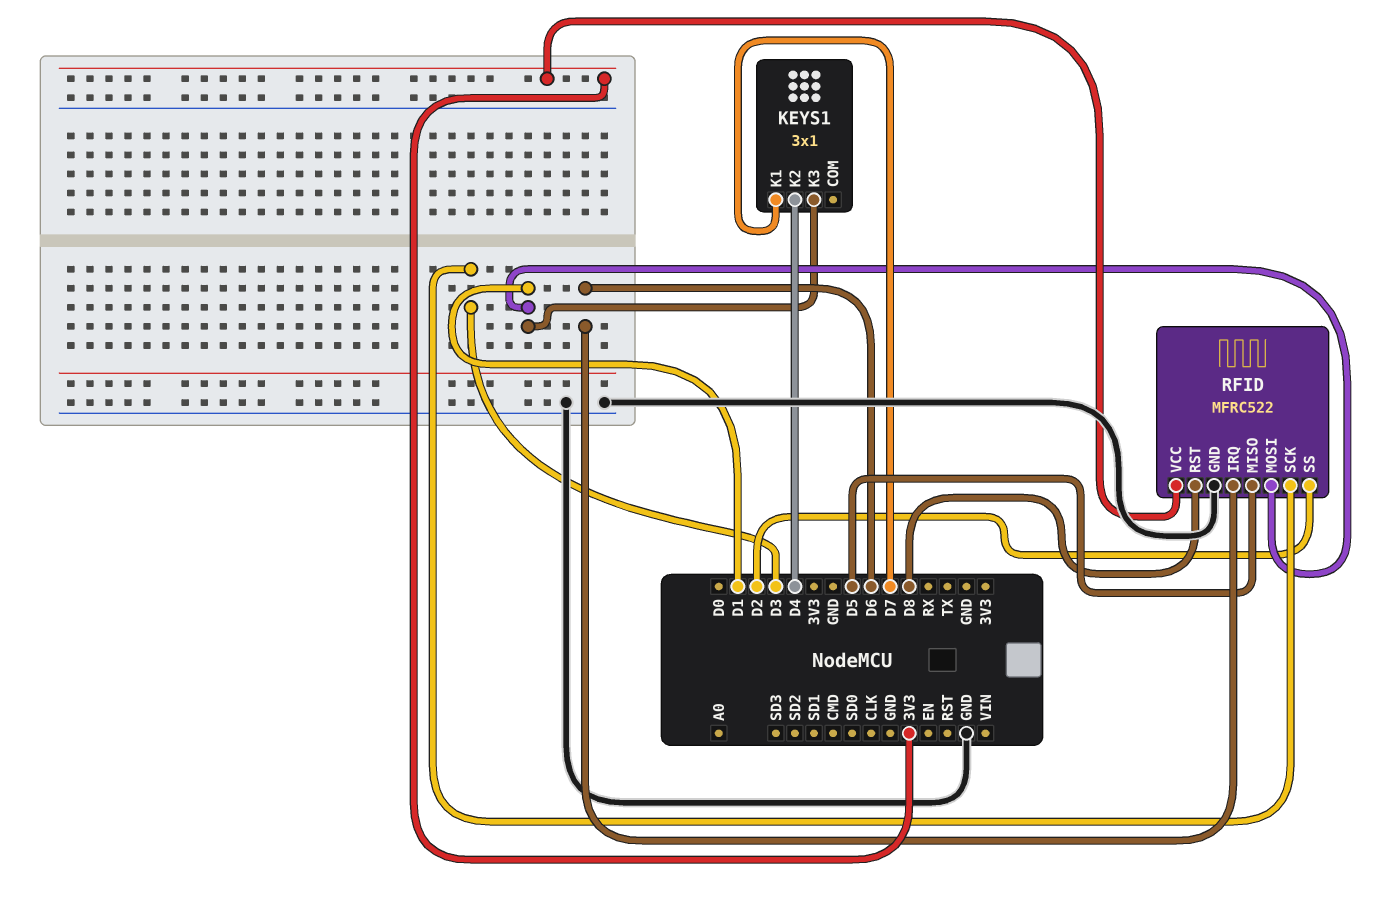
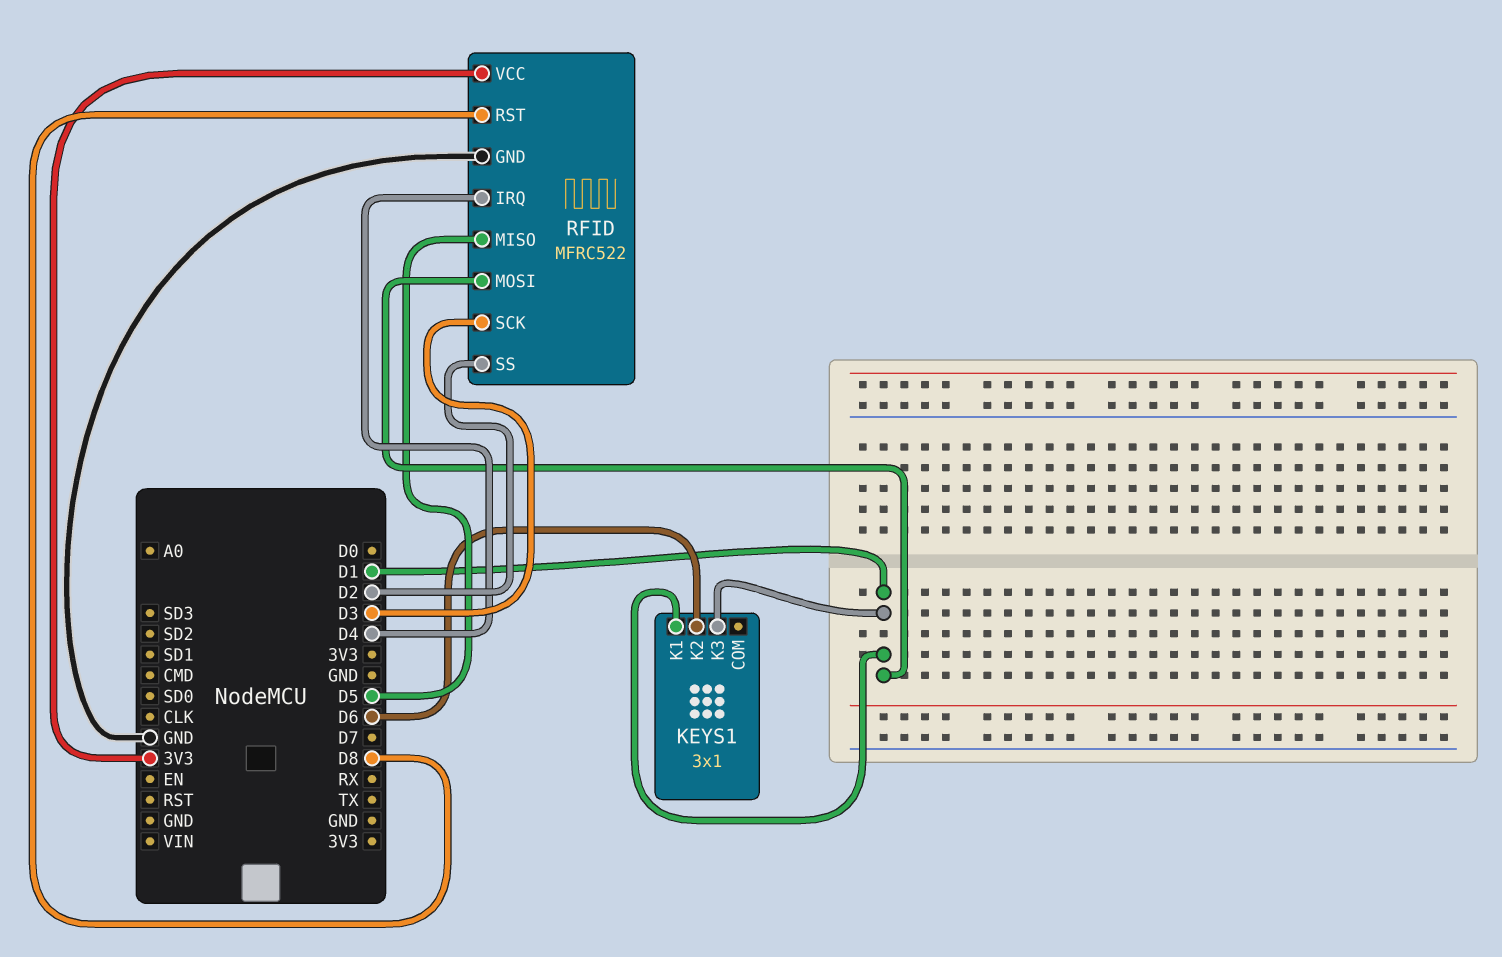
KEYS1 pin K1: D7 -> D1
KEYS1 pin K2: D4 -> D6
RFID pin IRQ: D6 -> D4

